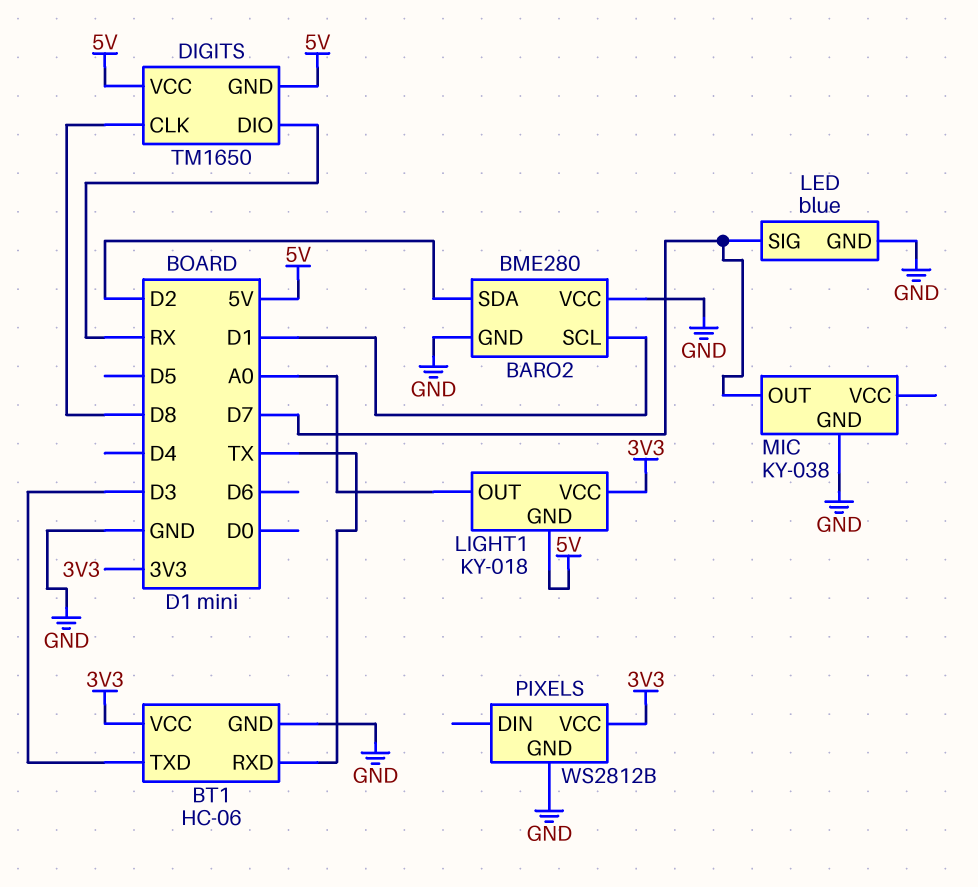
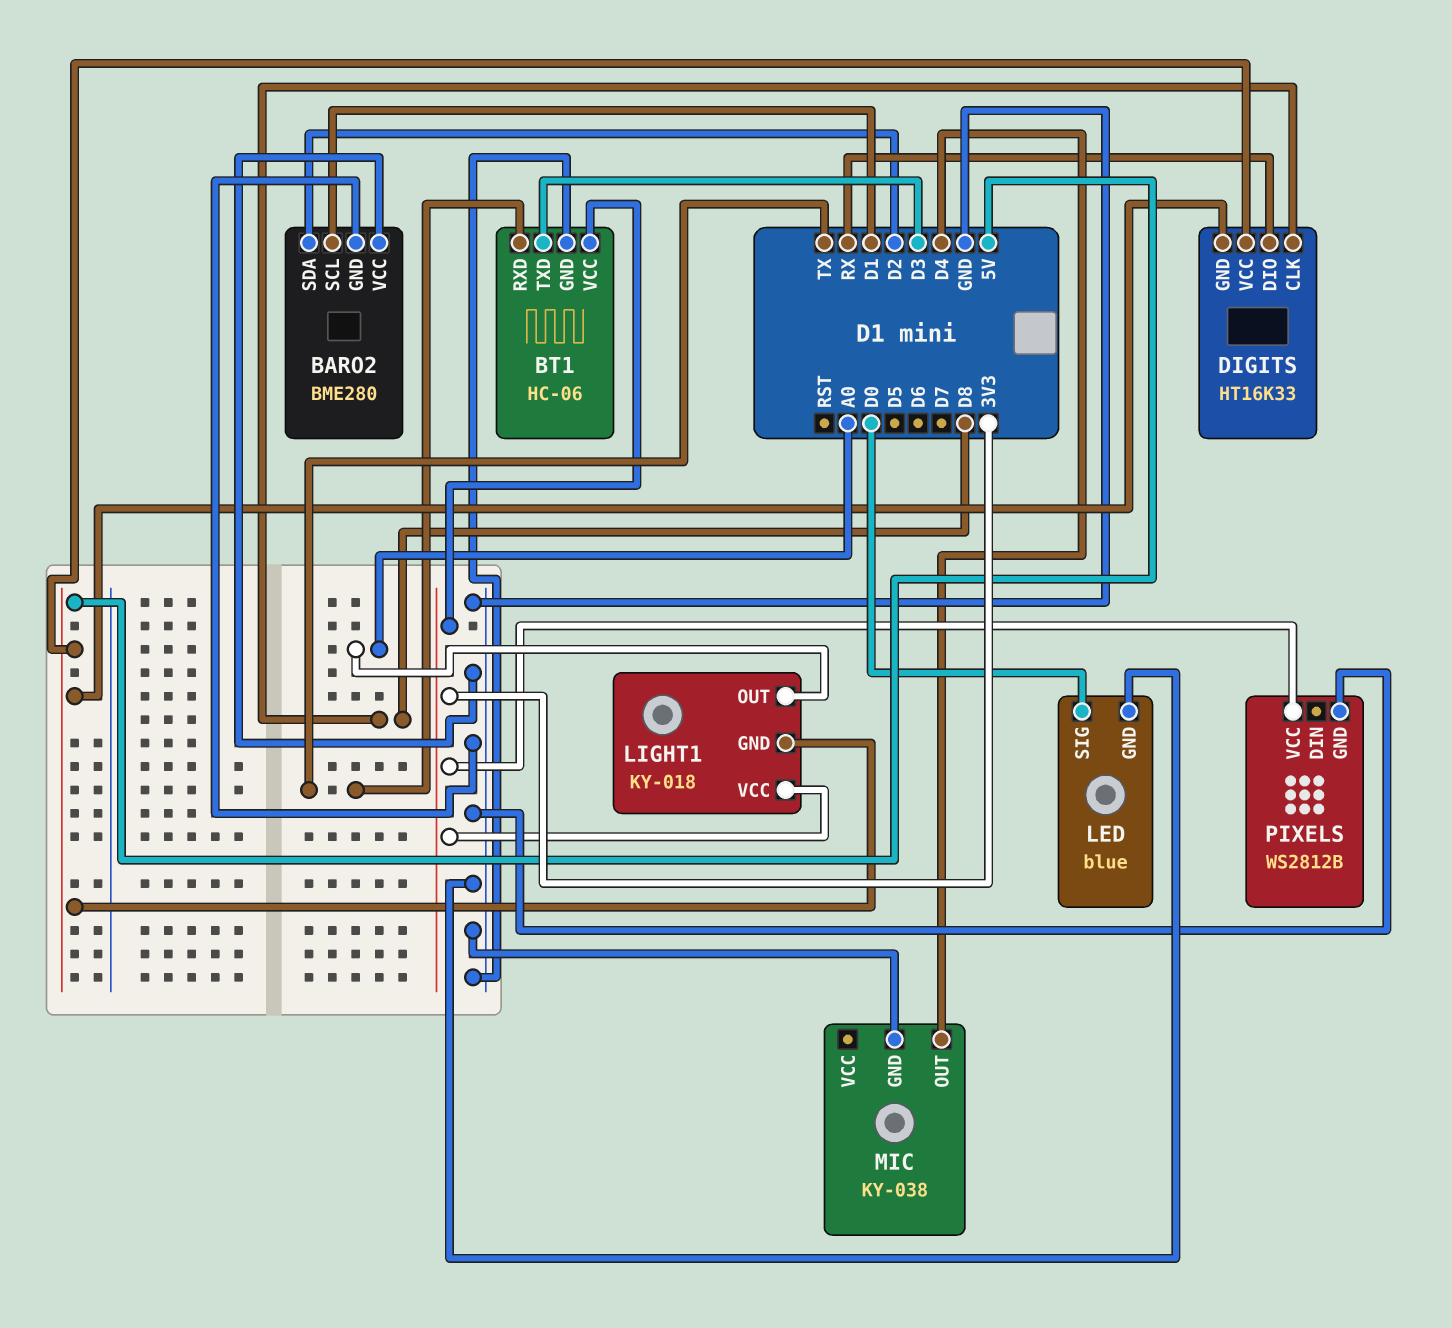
DIGITS: TM1650 -> HT16K33
LED pin SIG: D7 -> D0
MIC pin OUT: D7 -> D4

